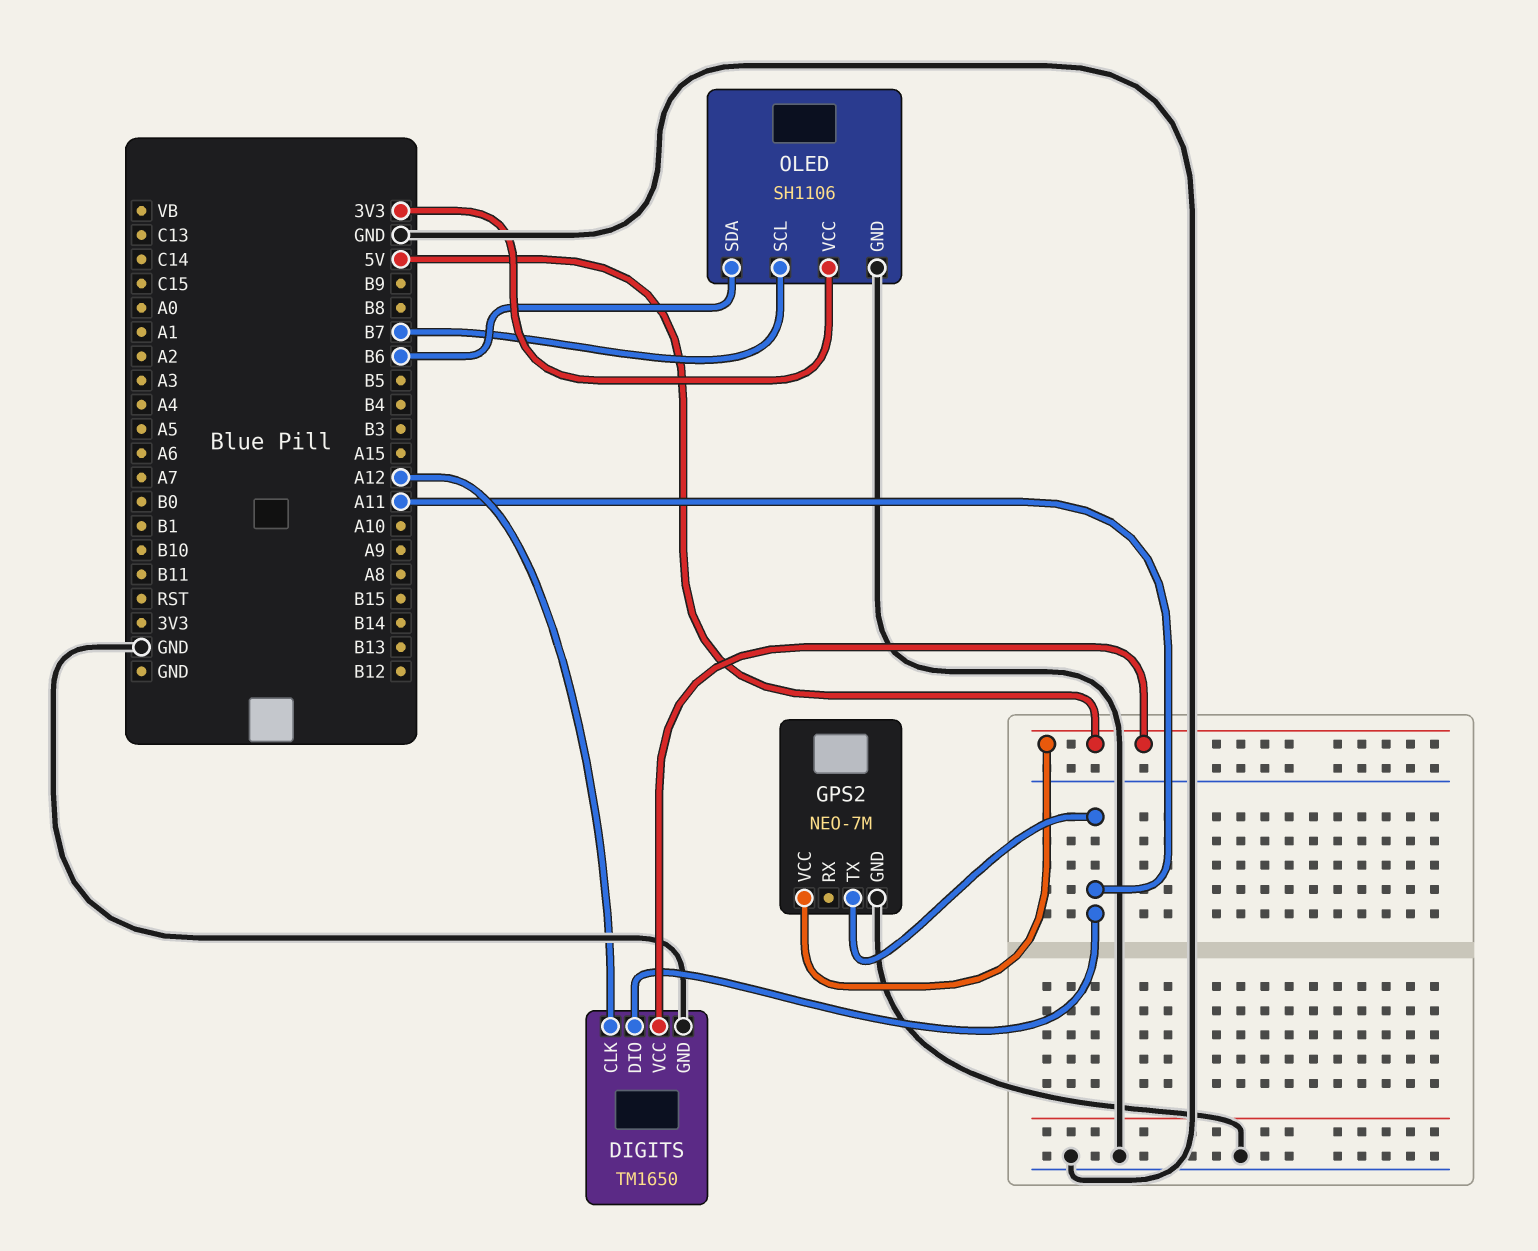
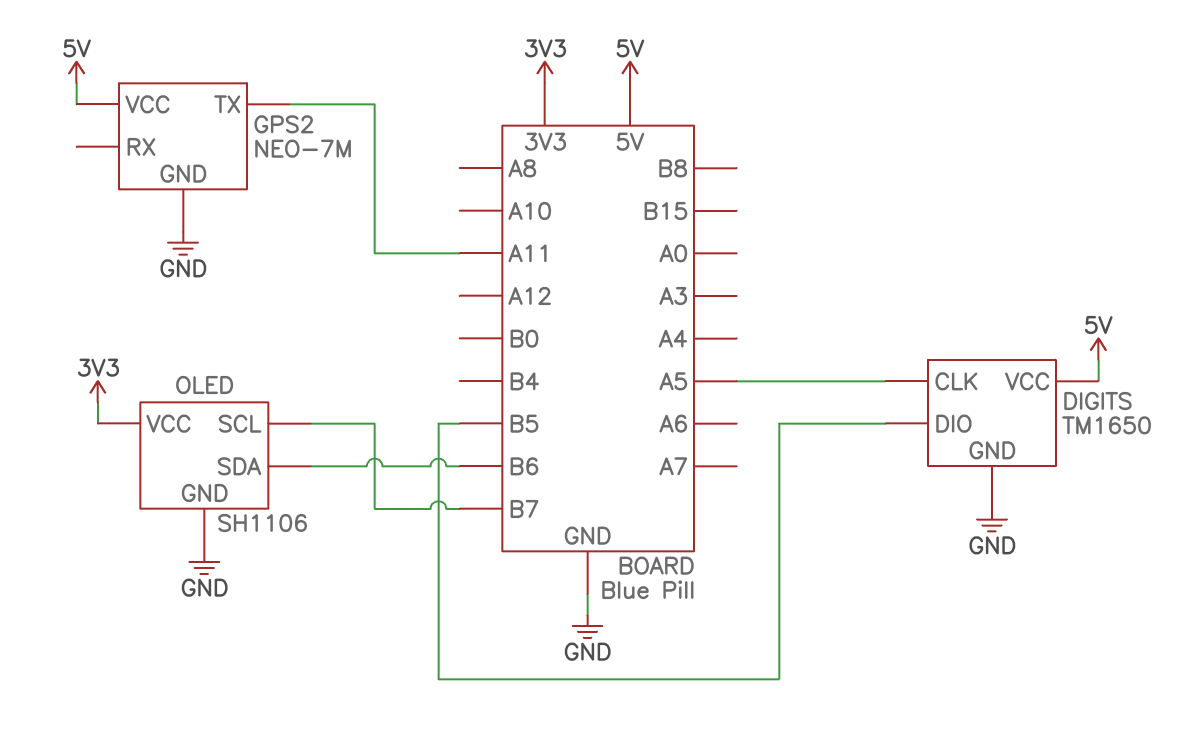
DIGITS pin CLK: A12 -> A5
DIGITS pin DIO: A11 -> B5

